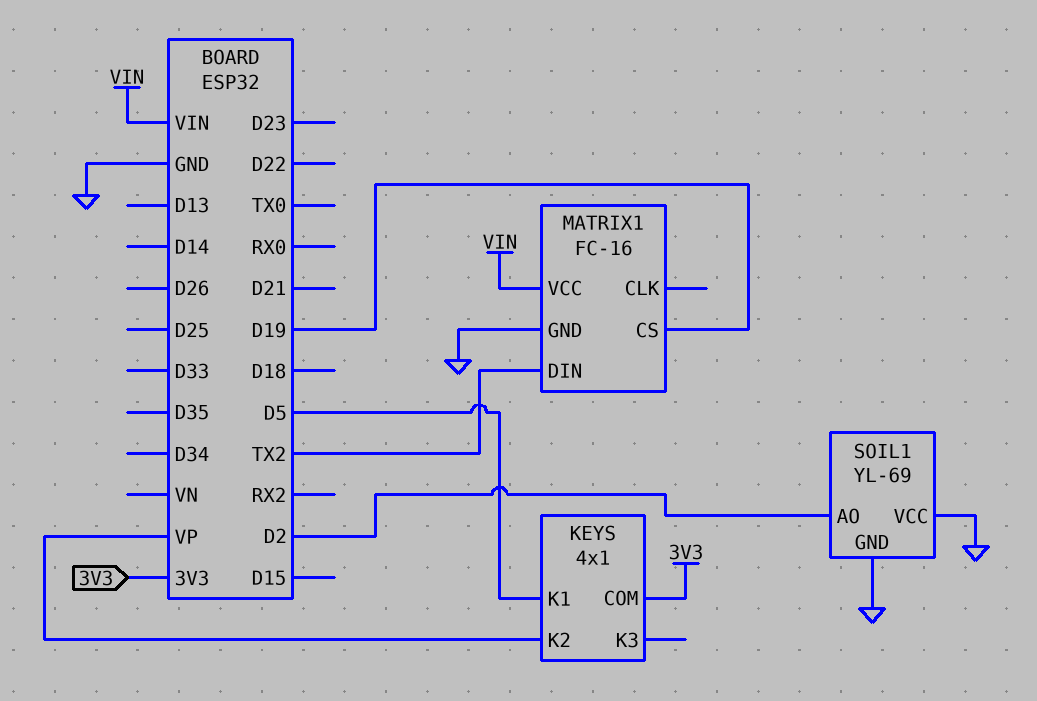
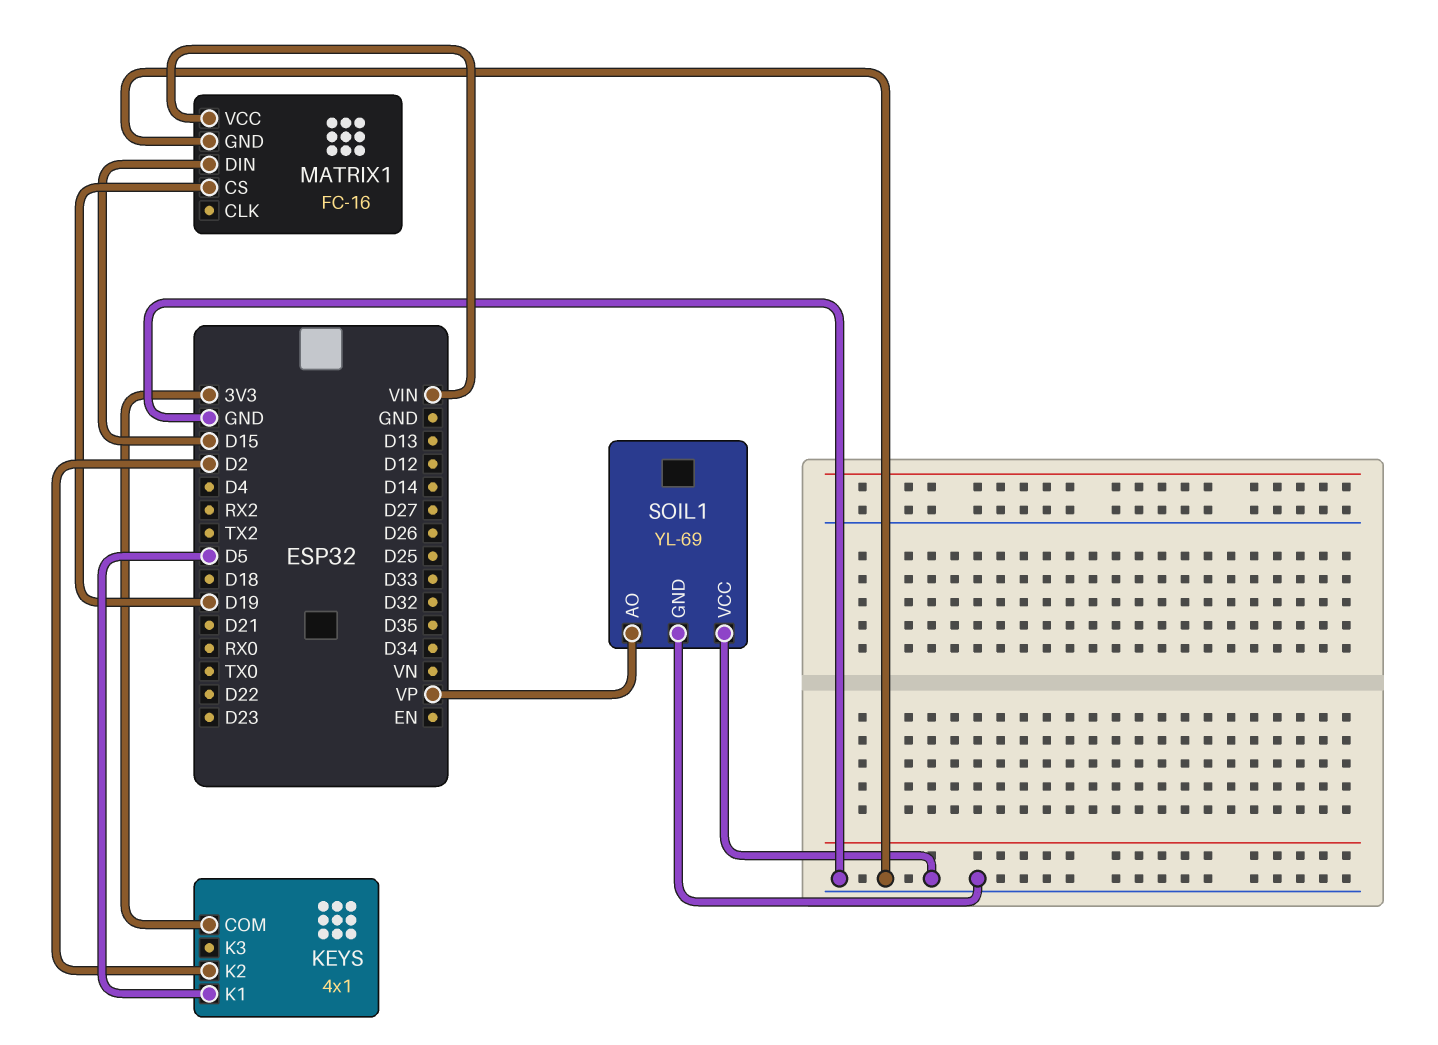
KEYS pin K2: VP -> D2
MATRIX1 pin DIN: TX2 -> D15
SOIL1 pin AO: D2 -> VP

